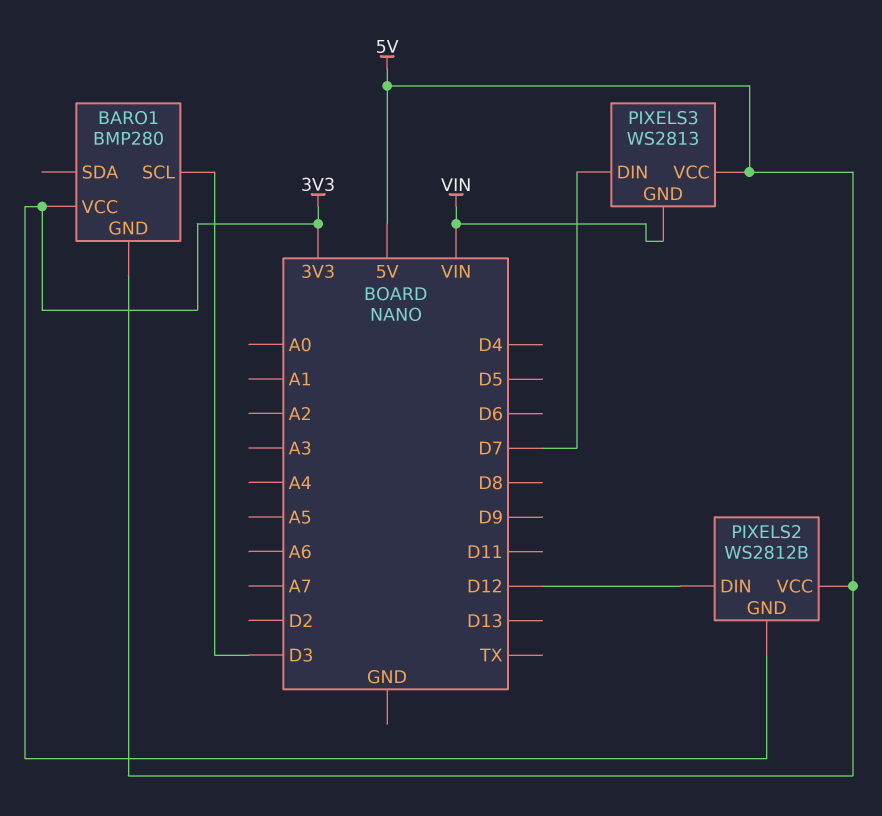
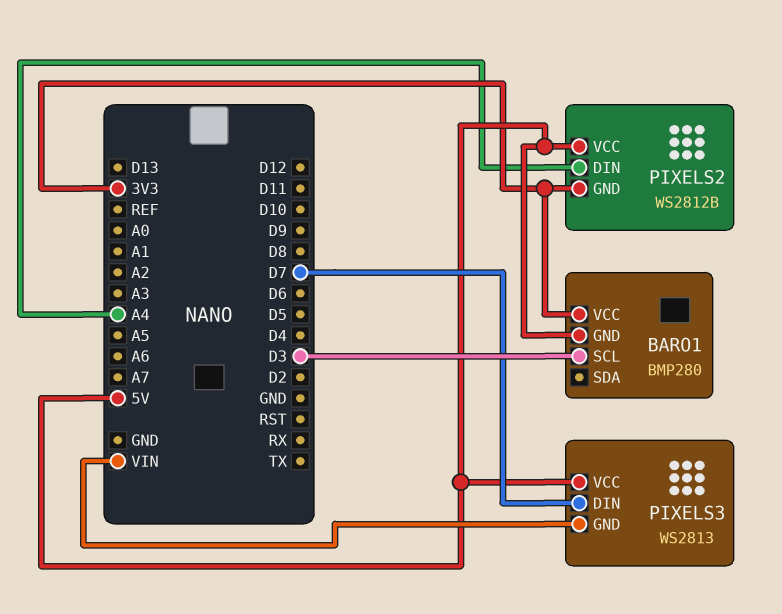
PIXELS2 pin DIN: D12 -> A4

